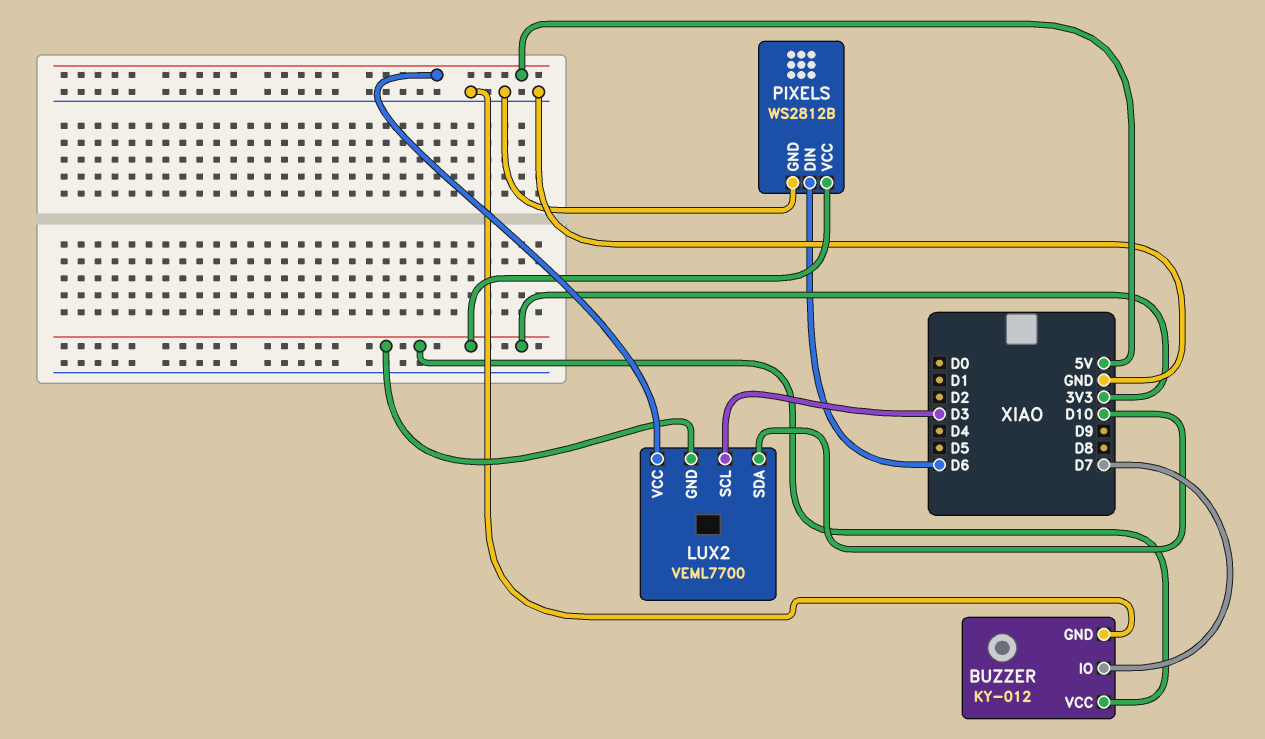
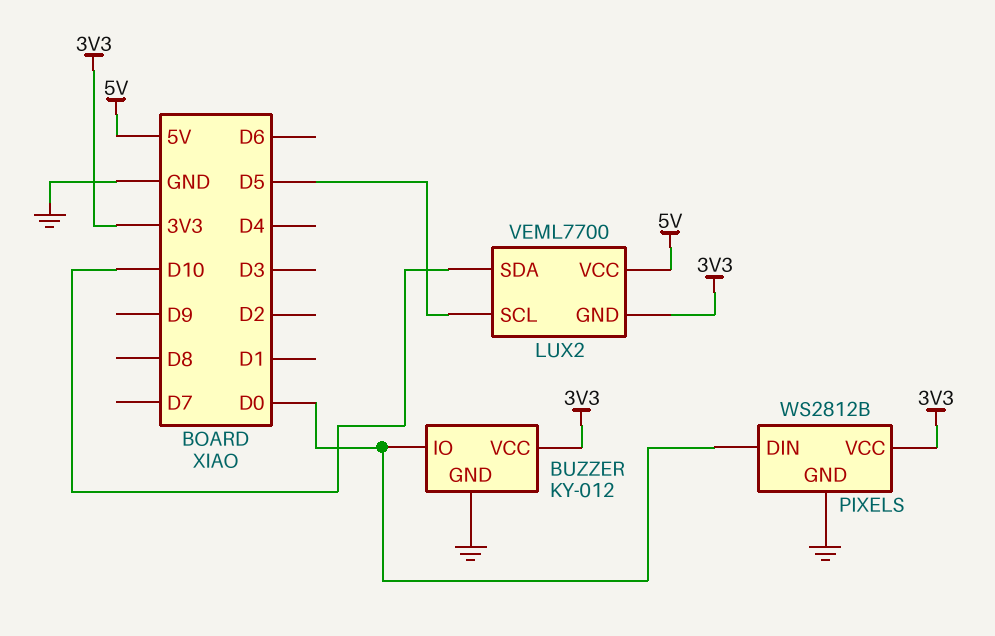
BUZZER pin IO: D7 -> D0
LUX2 pin SCL: D3 -> D5
PIXELS pin DIN: D6 -> D0

